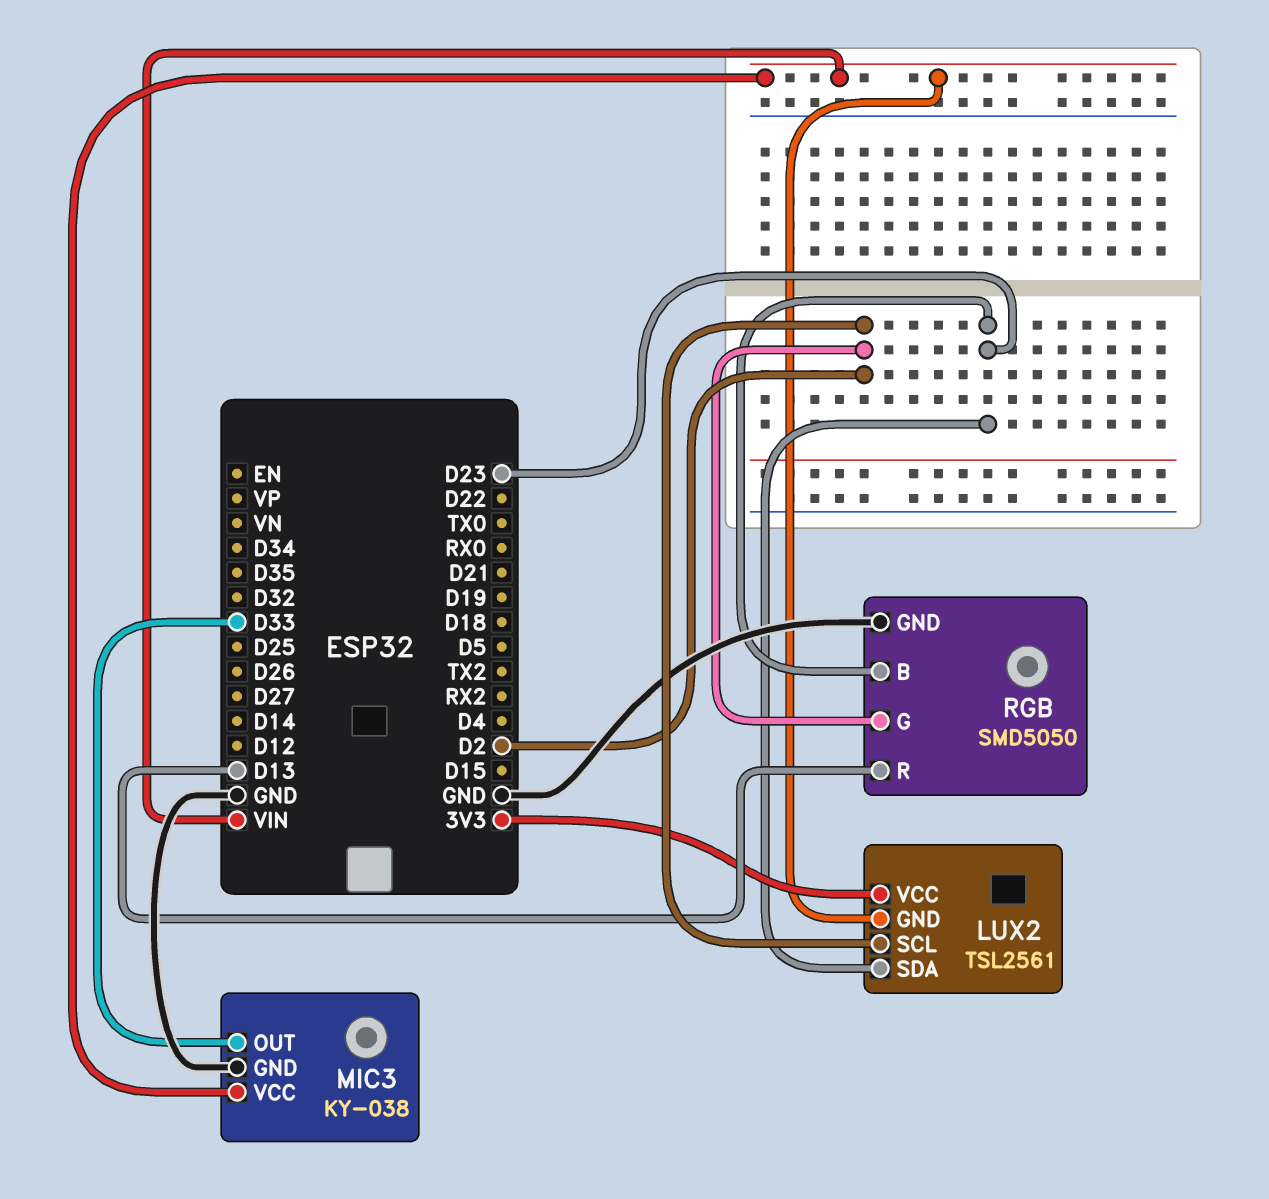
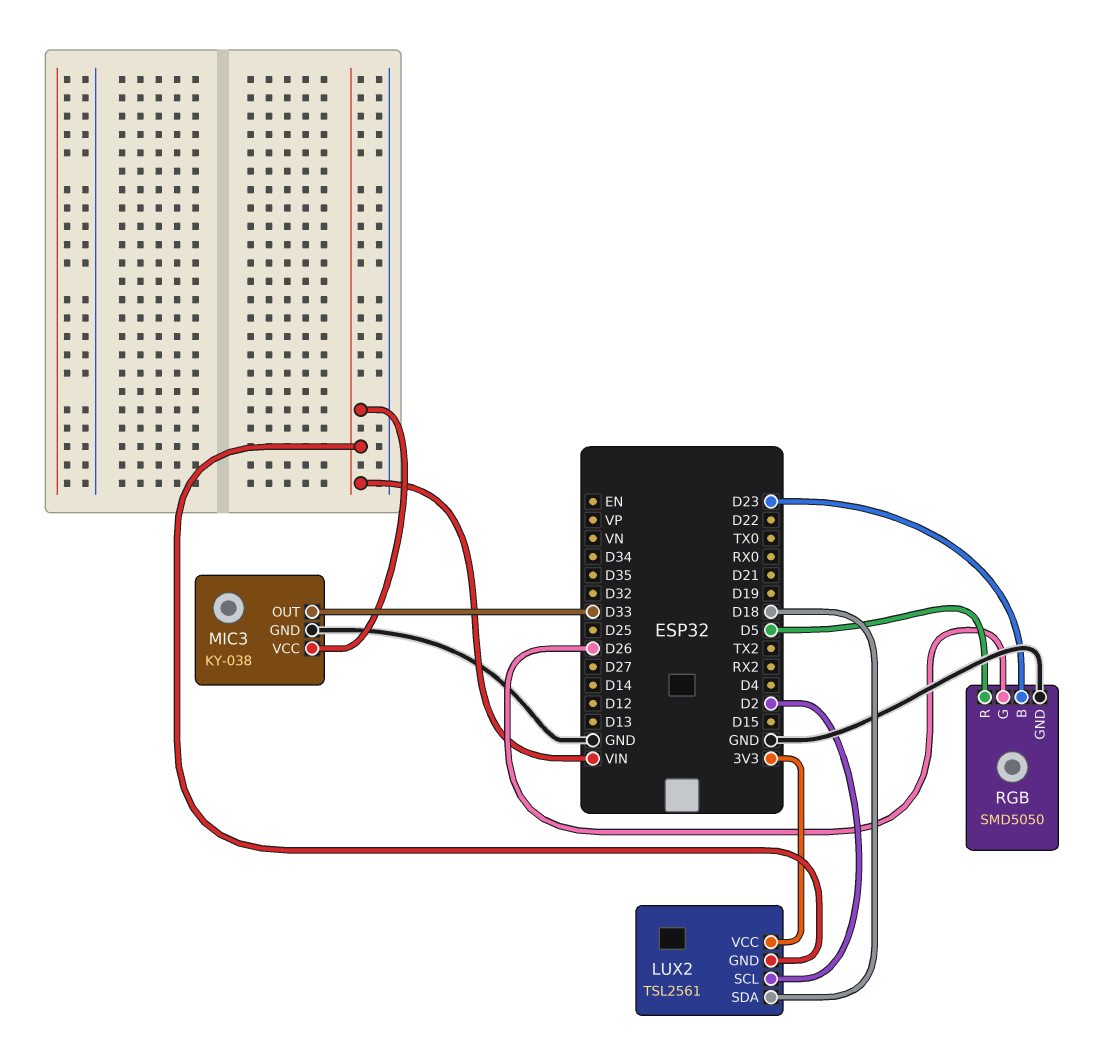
LUX2 pin SDA: D23 -> D18
RGB pin G: D2 -> D26
RGB pin R: D13 -> D5

